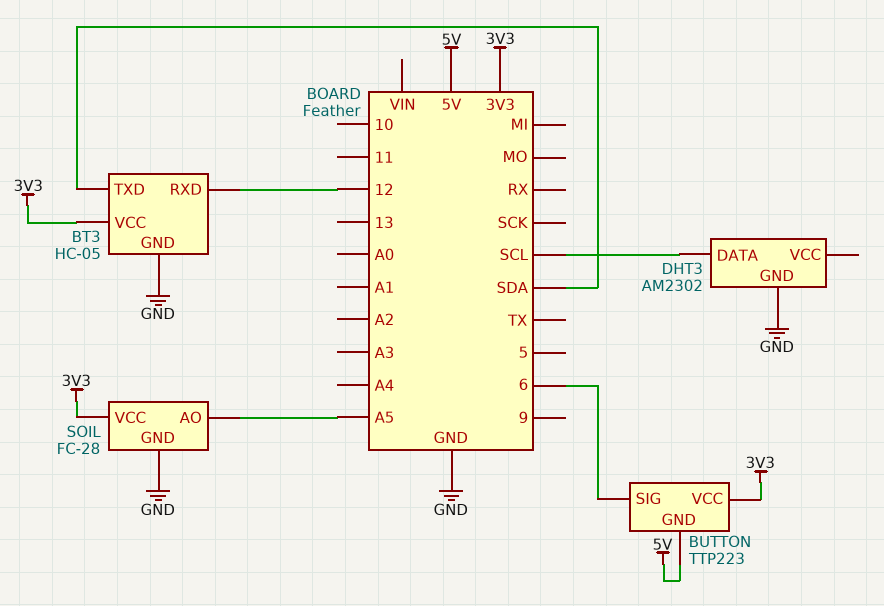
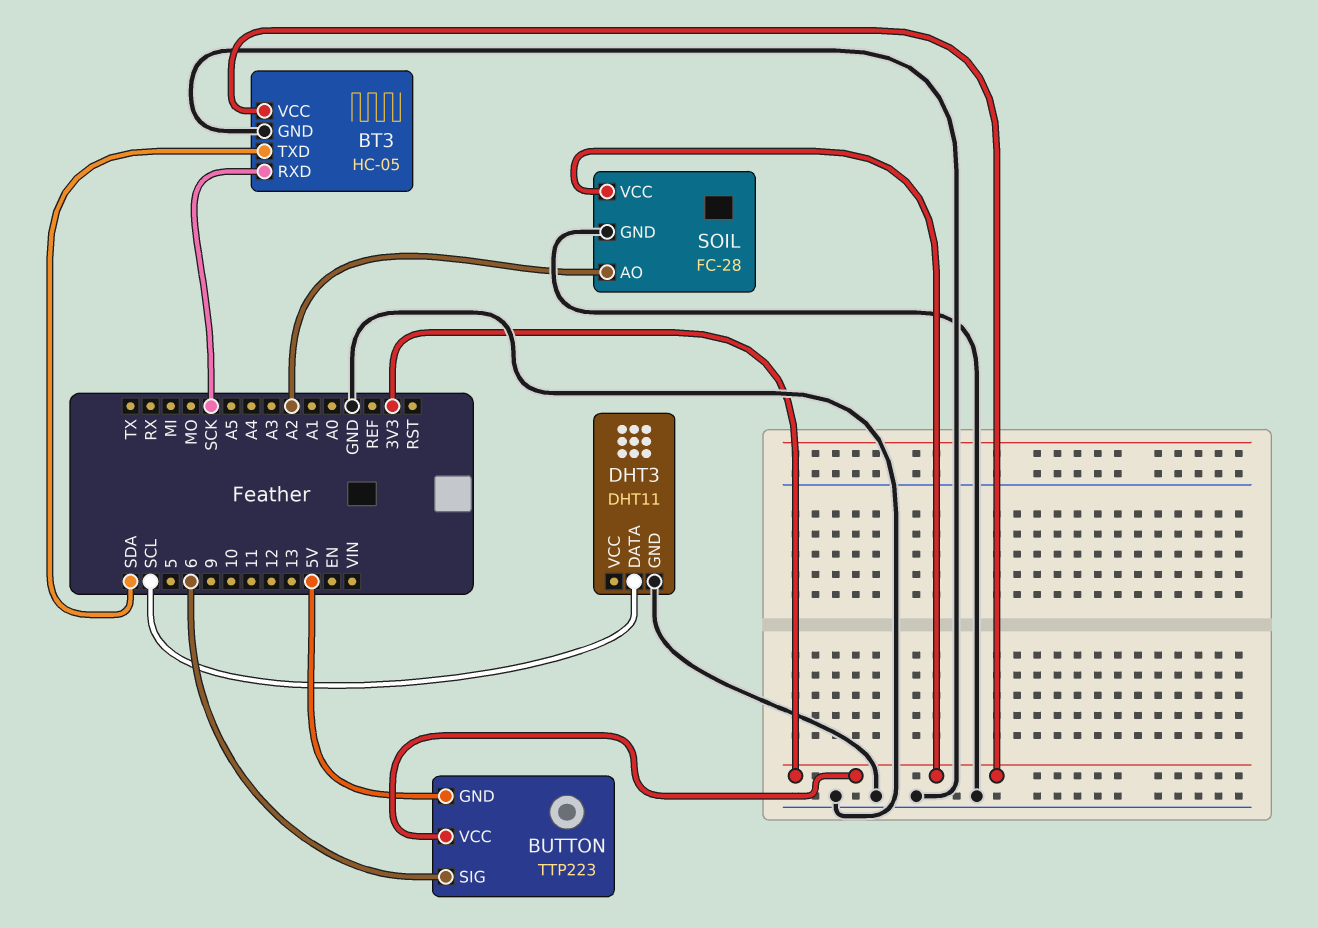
BT3 pin RXD: 12 -> SCK
DHT3: AM2302 -> DHT11
SOIL pin AO: A5 -> A2

